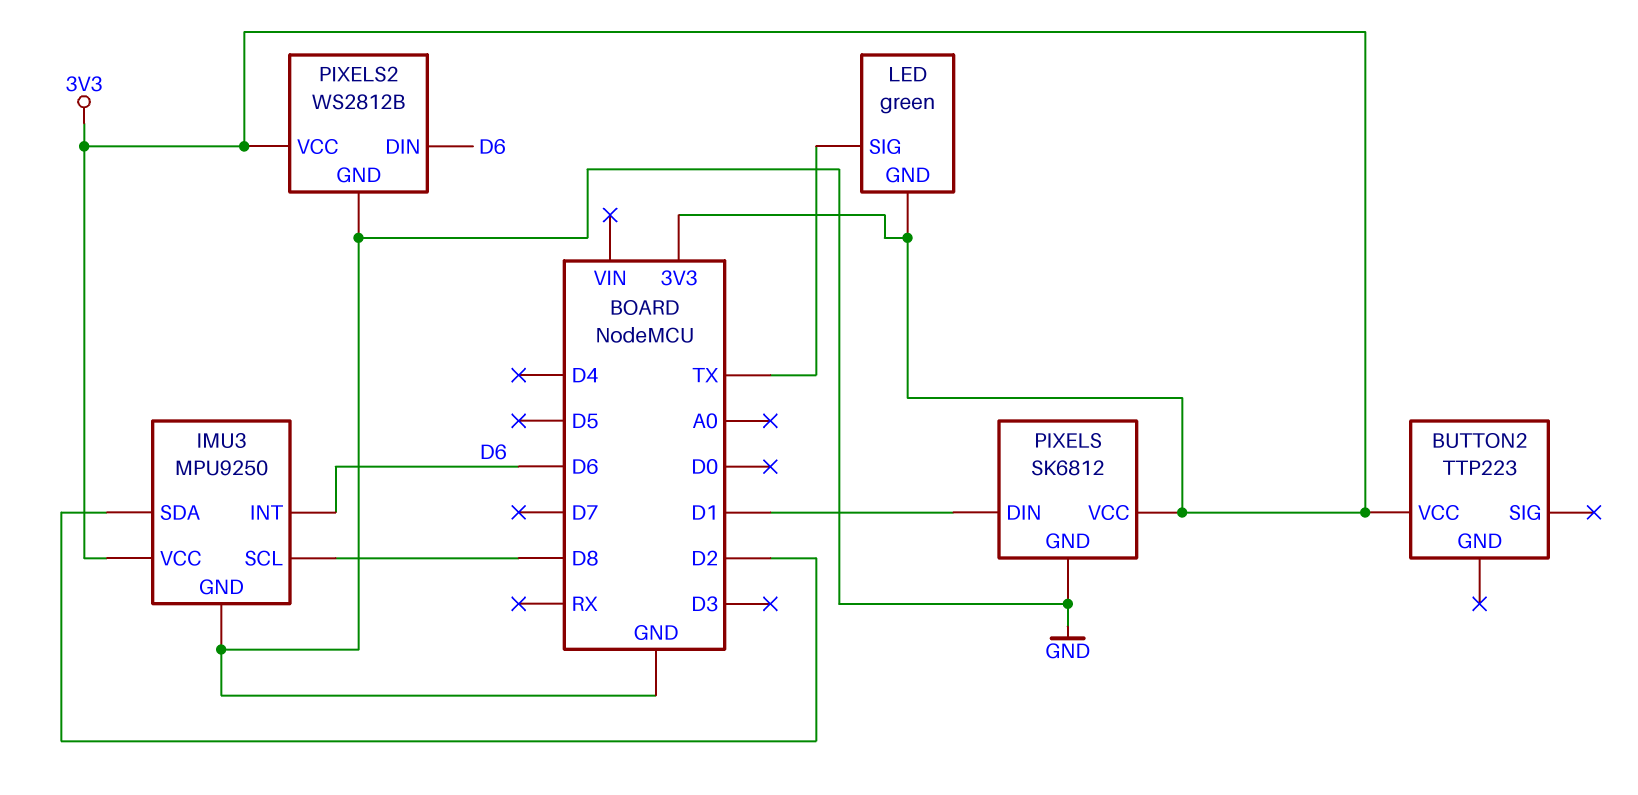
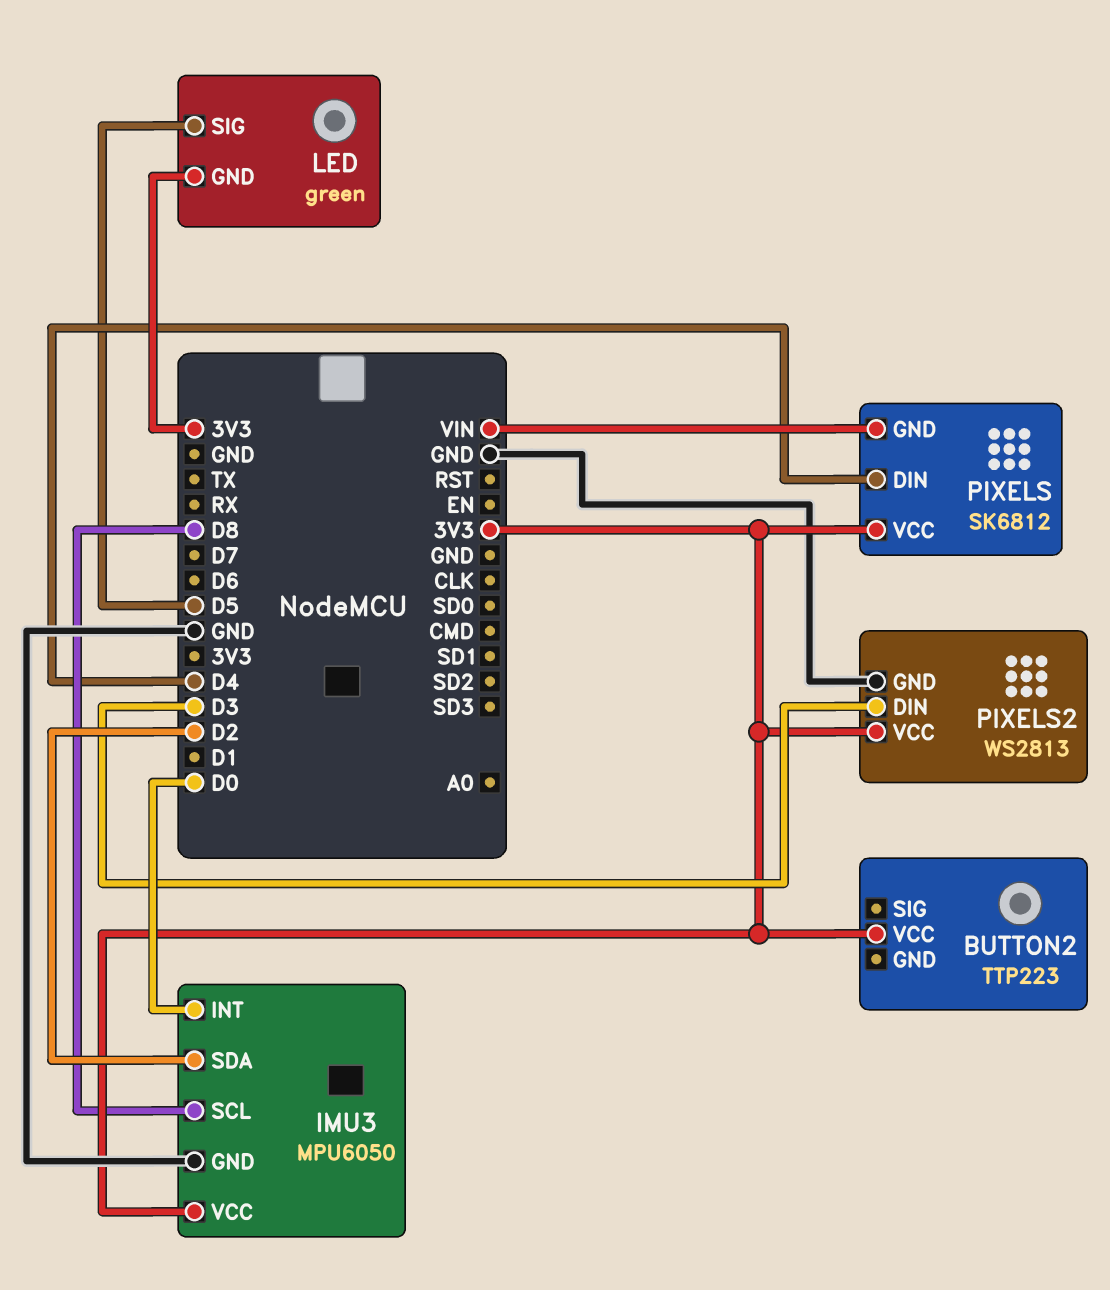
IMU3: MPU9250 -> MPU6050
IMU3 pin INT: D6 -> D0
LED pin SIG: TX -> D5
PIXELS pin DIN: D1 -> D4
PIXELS pin GND: GND -> VIN
PIXELS2: WS2812B -> WS2813
PIXELS2 pin DIN: D6 -> D3

